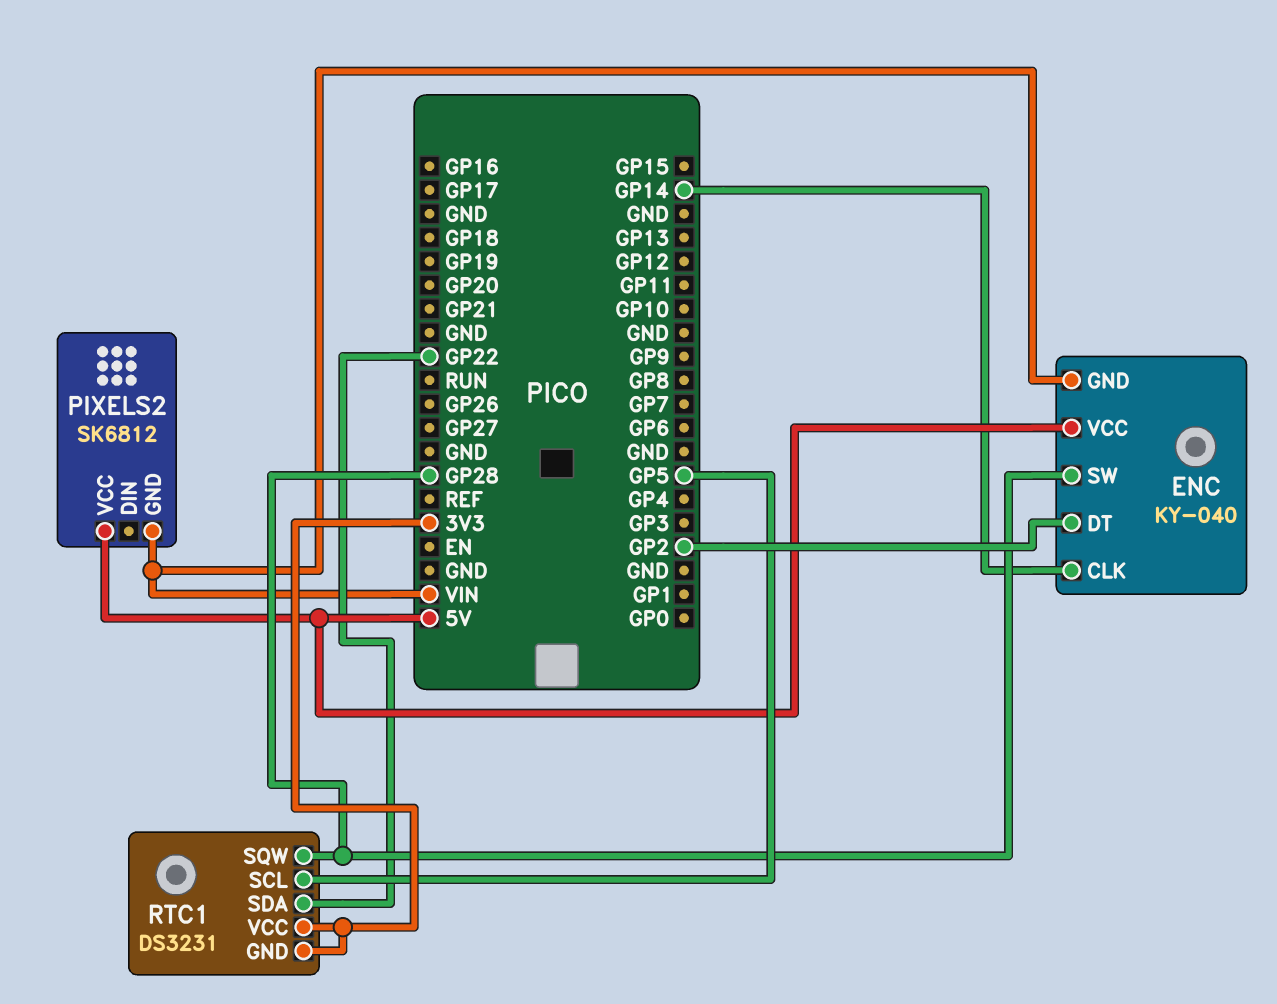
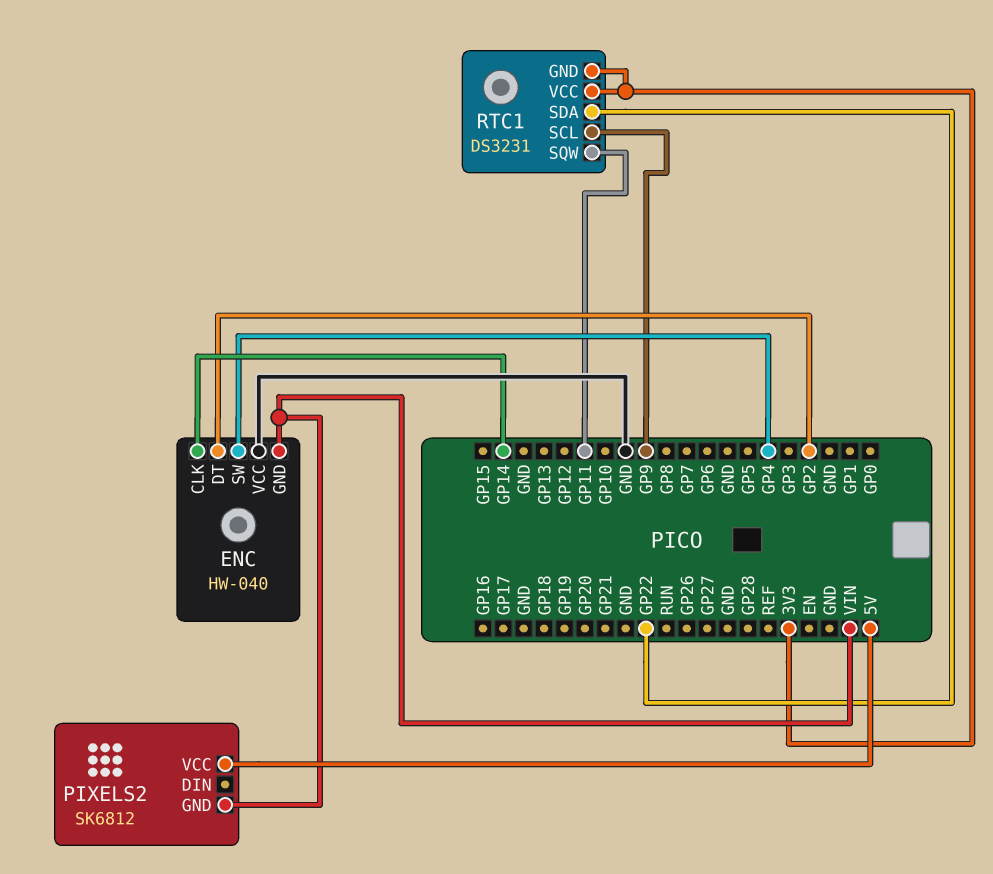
ENC: KY-040 -> HW-040
ENC pin SW: GP28 -> GP4
ENC pin VCC: 5V -> GND
RTC1 pin SCL: GP5 -> GP9
RTC1 pin SQW: GP28 -> GP11

